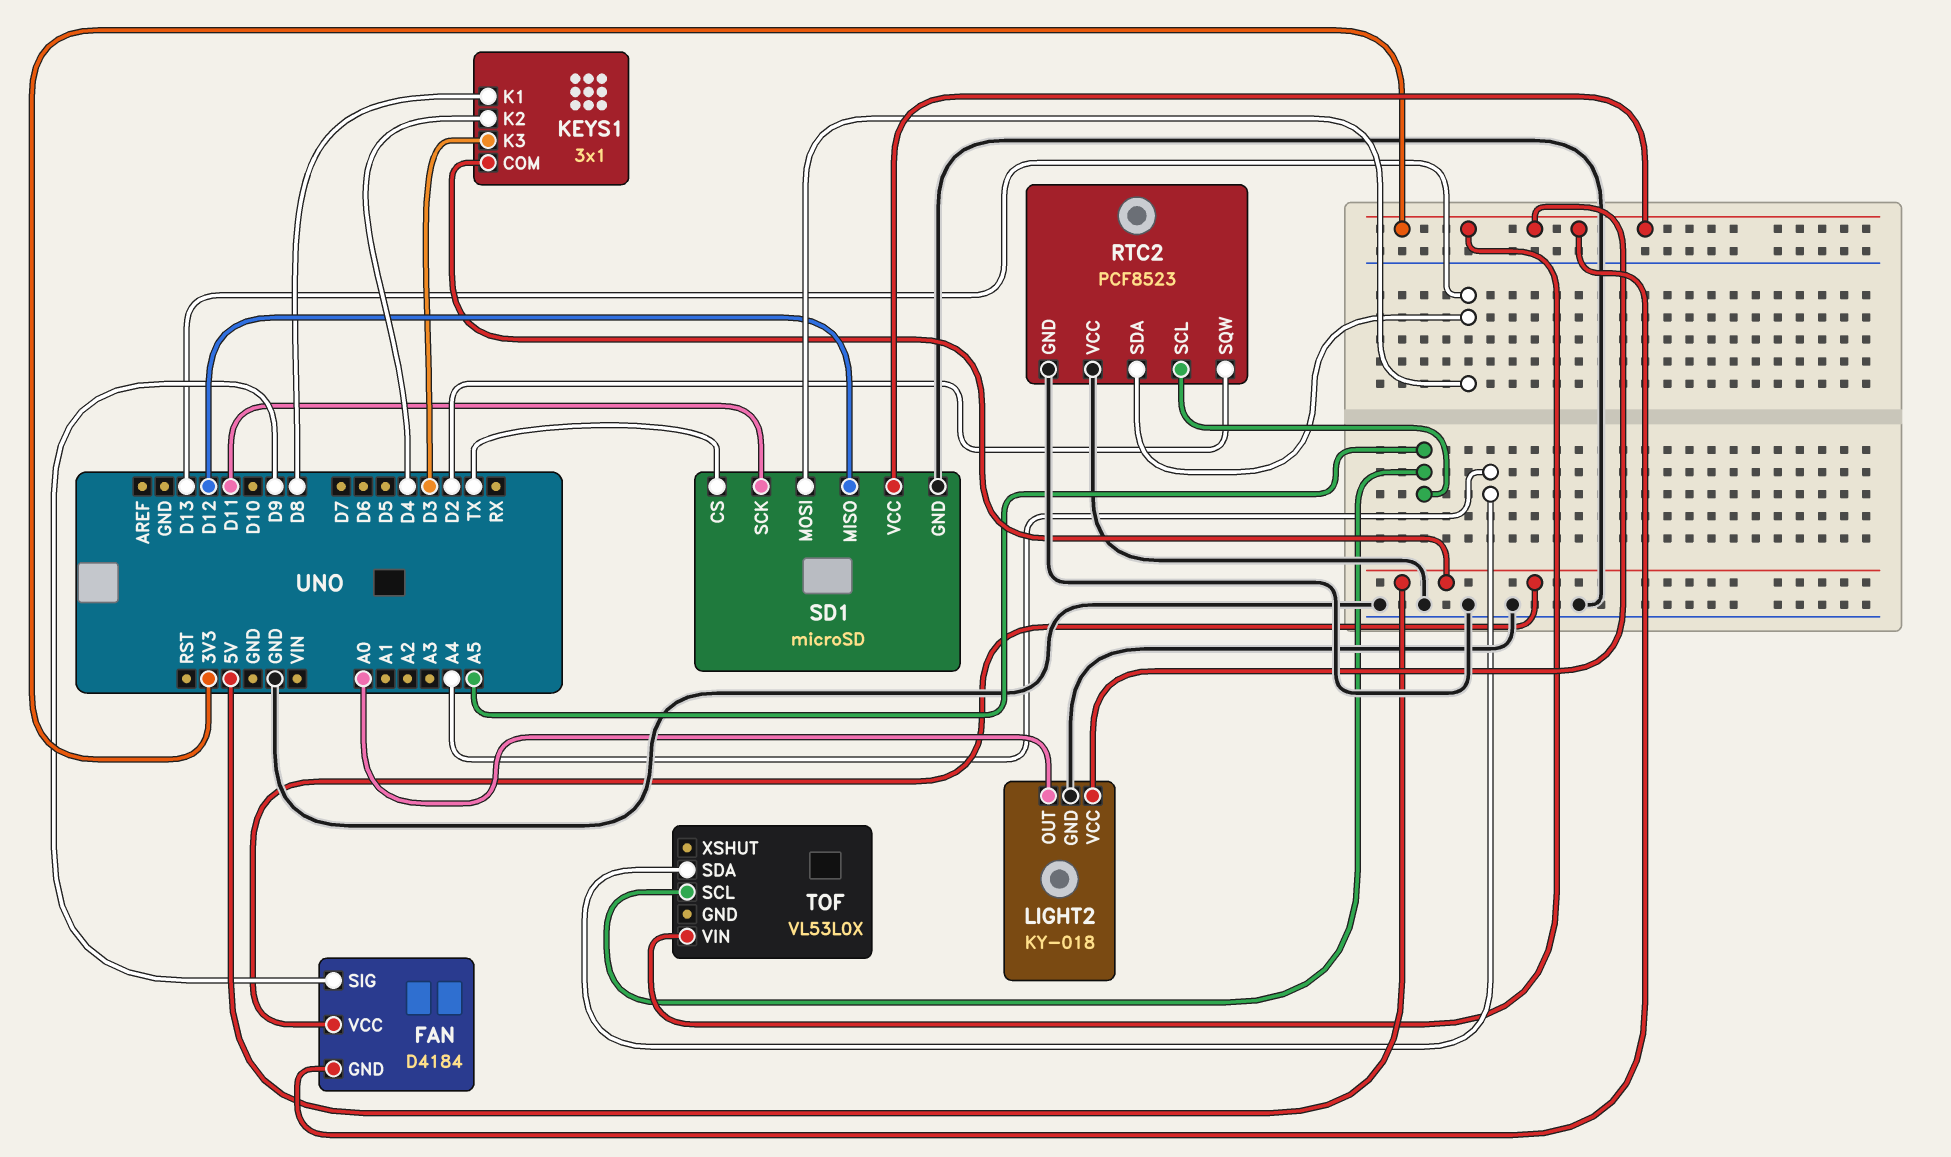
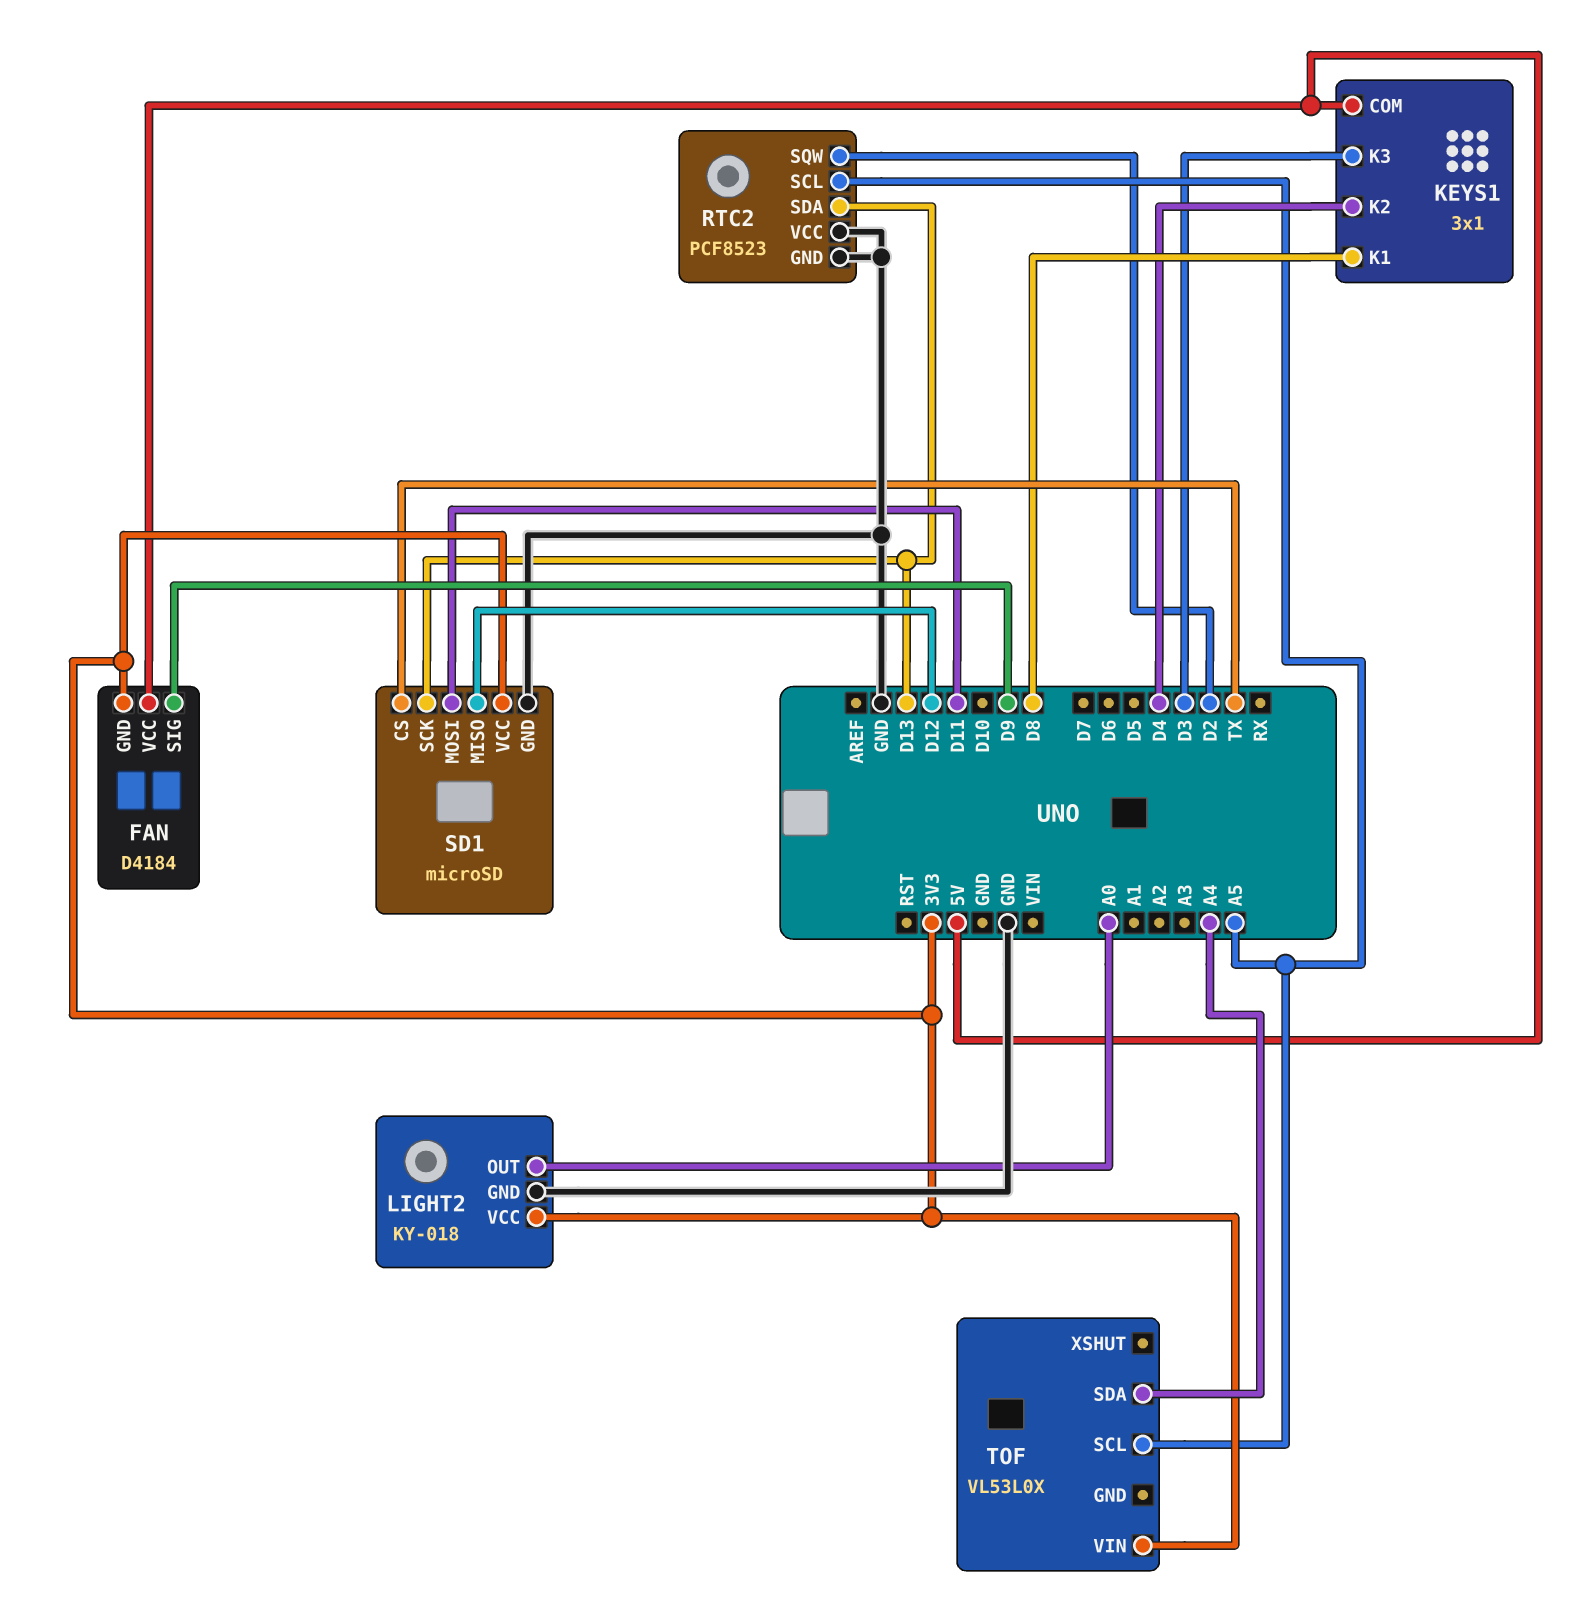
SD1 pin MOSI: D13 -> D11
SD1 pin SCK: D11 -> D13

